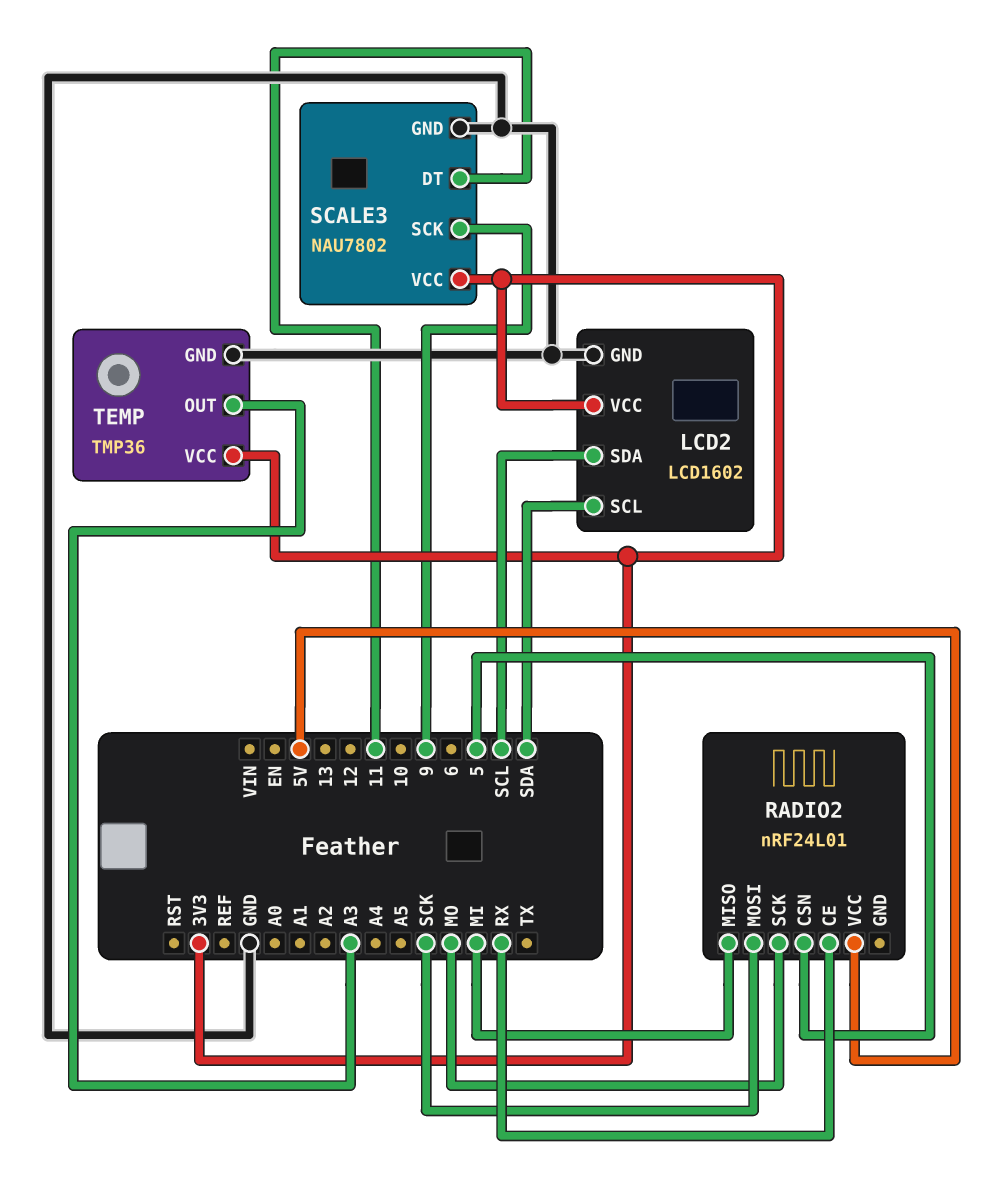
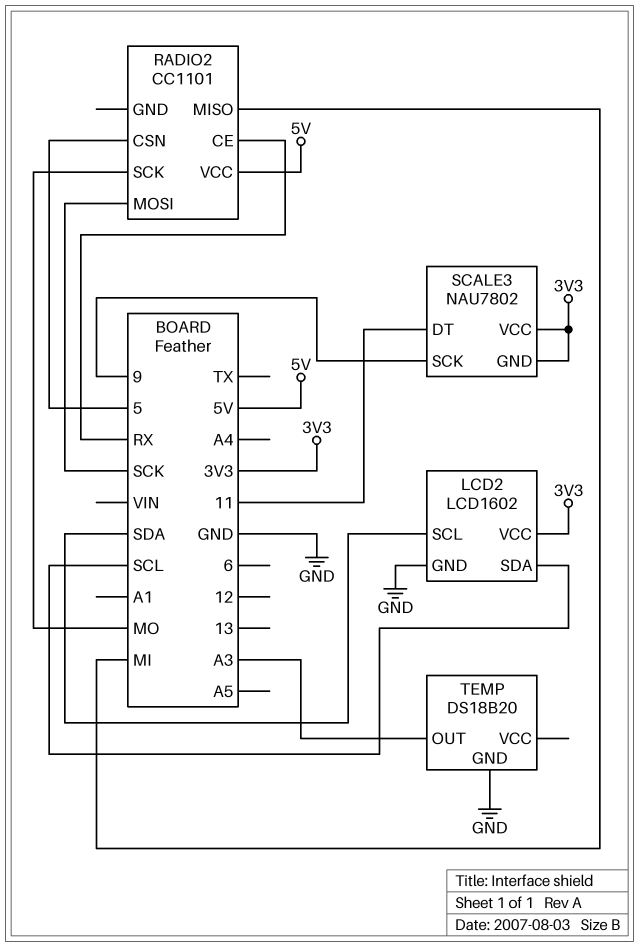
RADIO2: nRF24L01 -> CC1101
SCALE3 pin GND: GND -> 3V3
TEMP: TMP36 -> DS18B20
TEMP pin VCC: 3V3 -> none

